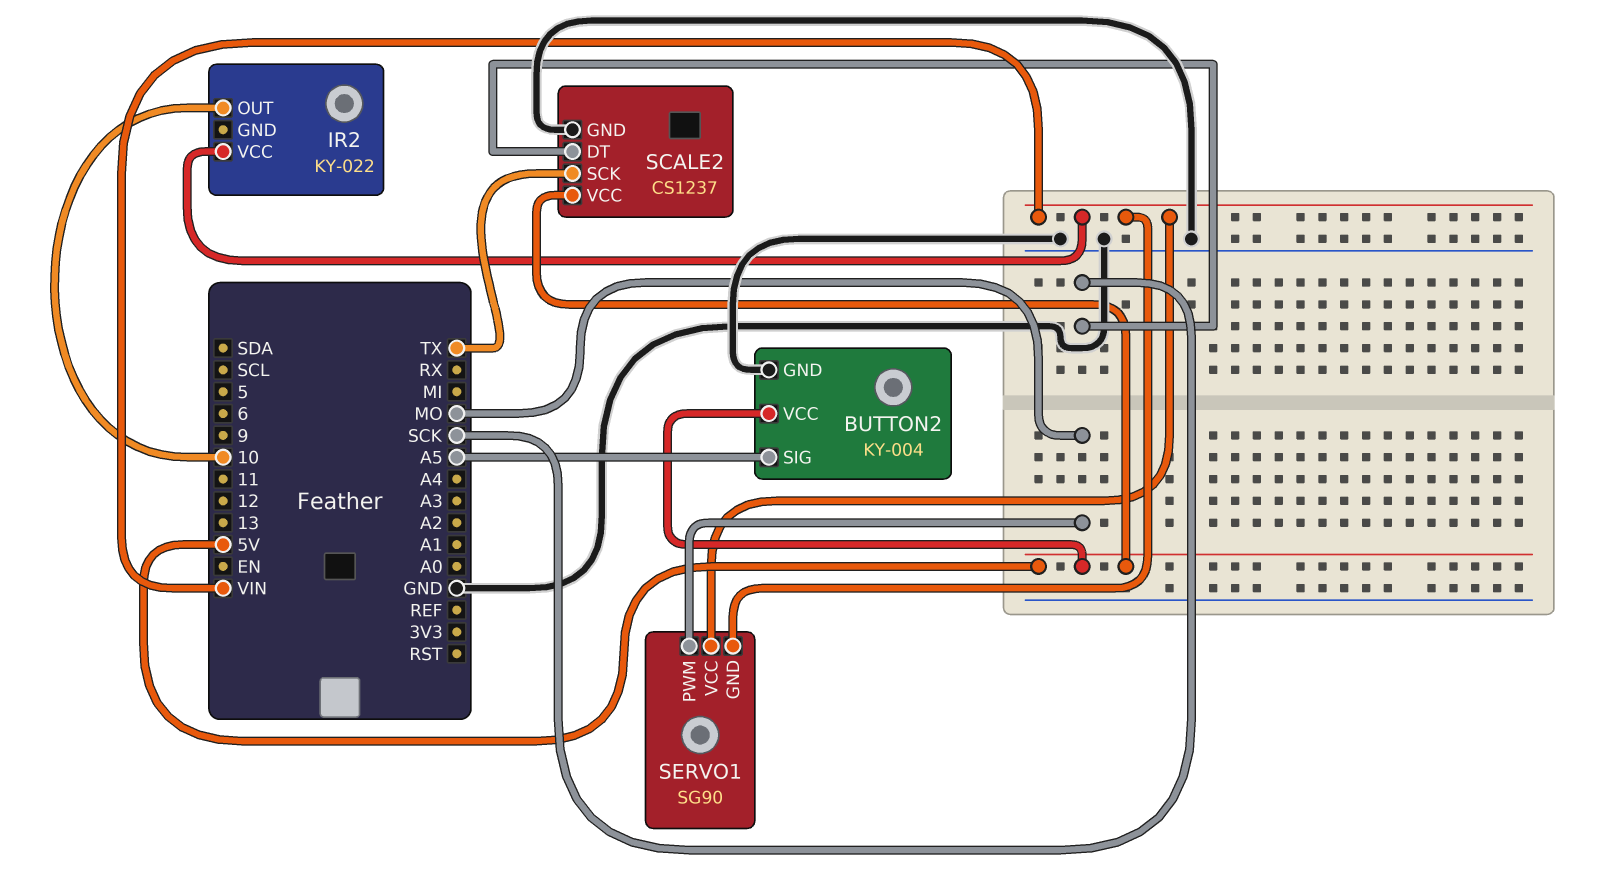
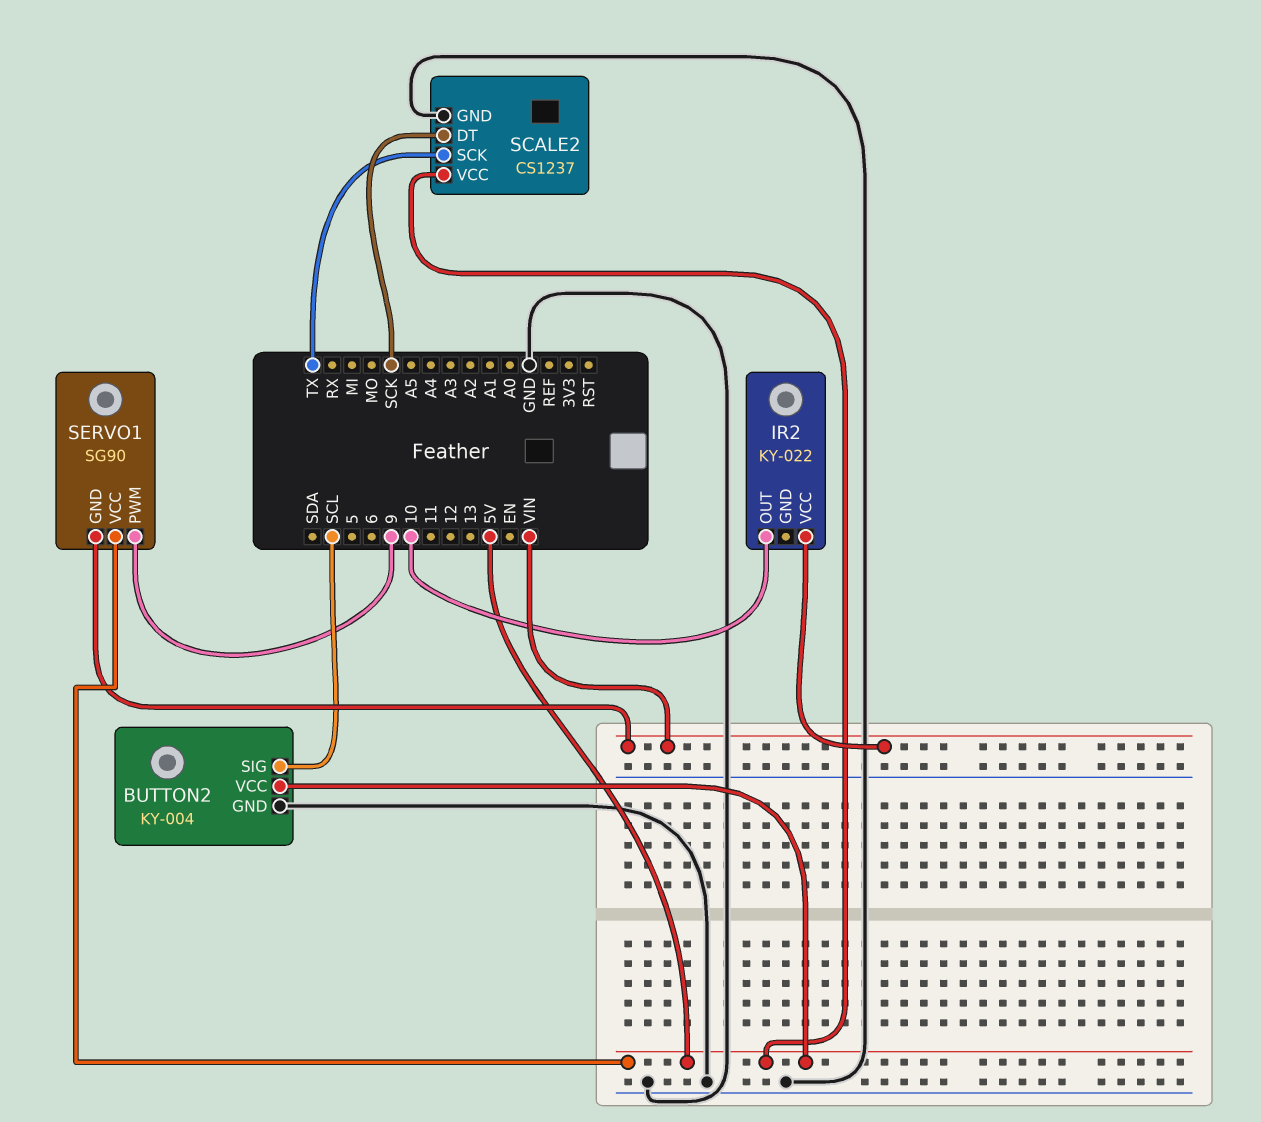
BUTTON2 pin SIG: A5 -> SCL
SERVO1 pin PWM: MO -> 9
SERVO1 pin VCC: VIN -> 5V

